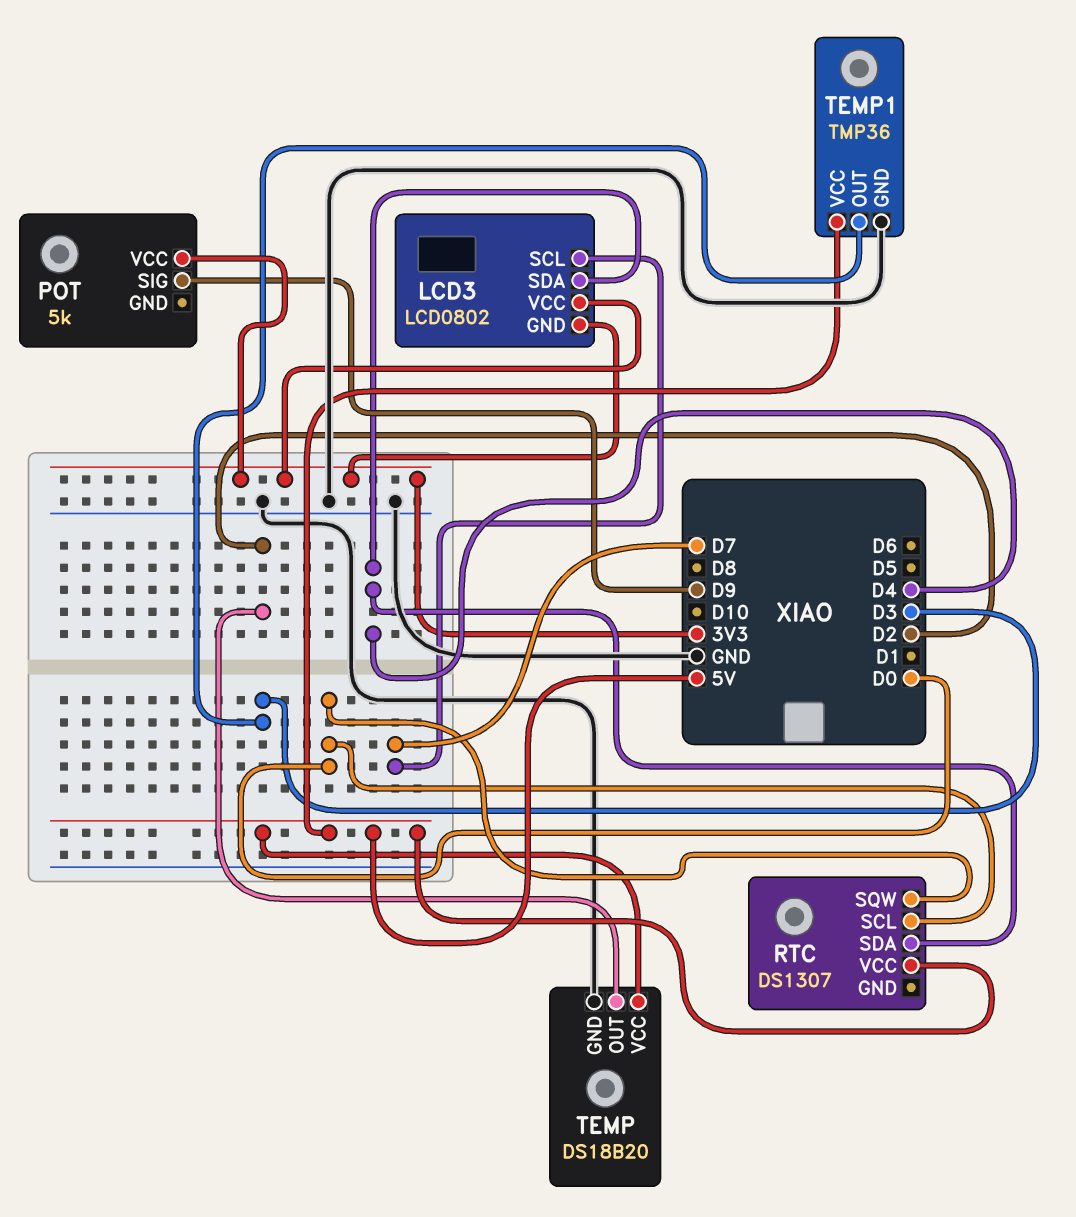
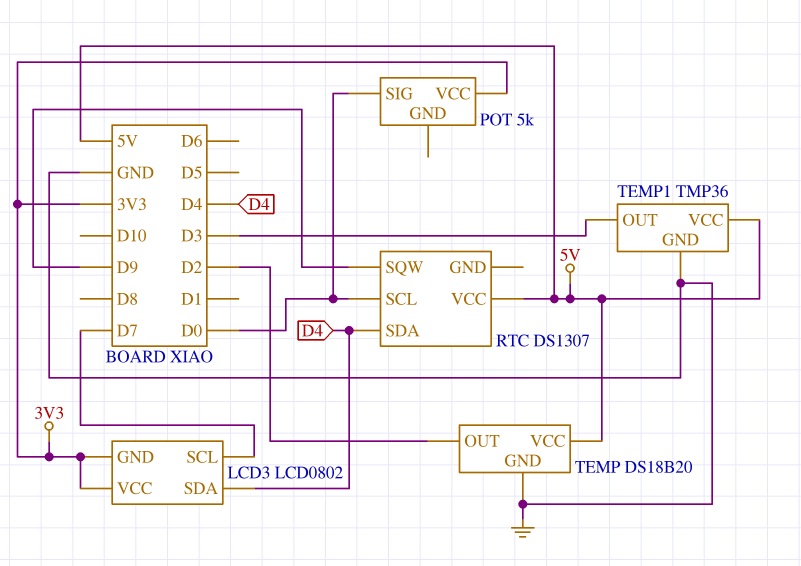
POT pin SIG: D9 -> D0
RTC pin SQW: D0 -> D9

